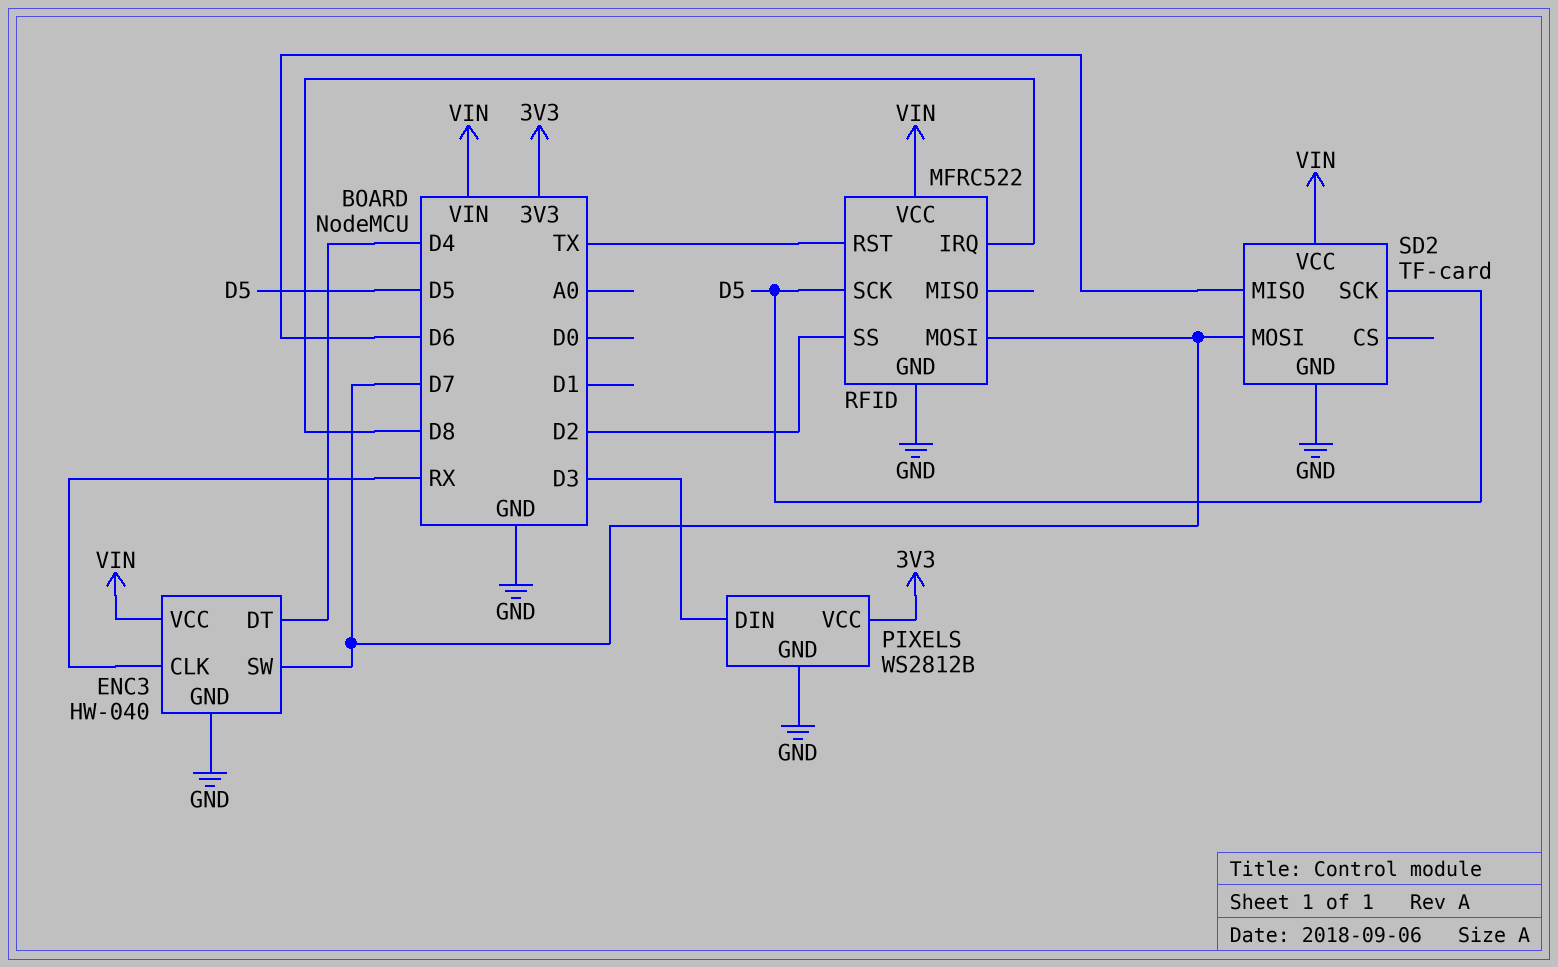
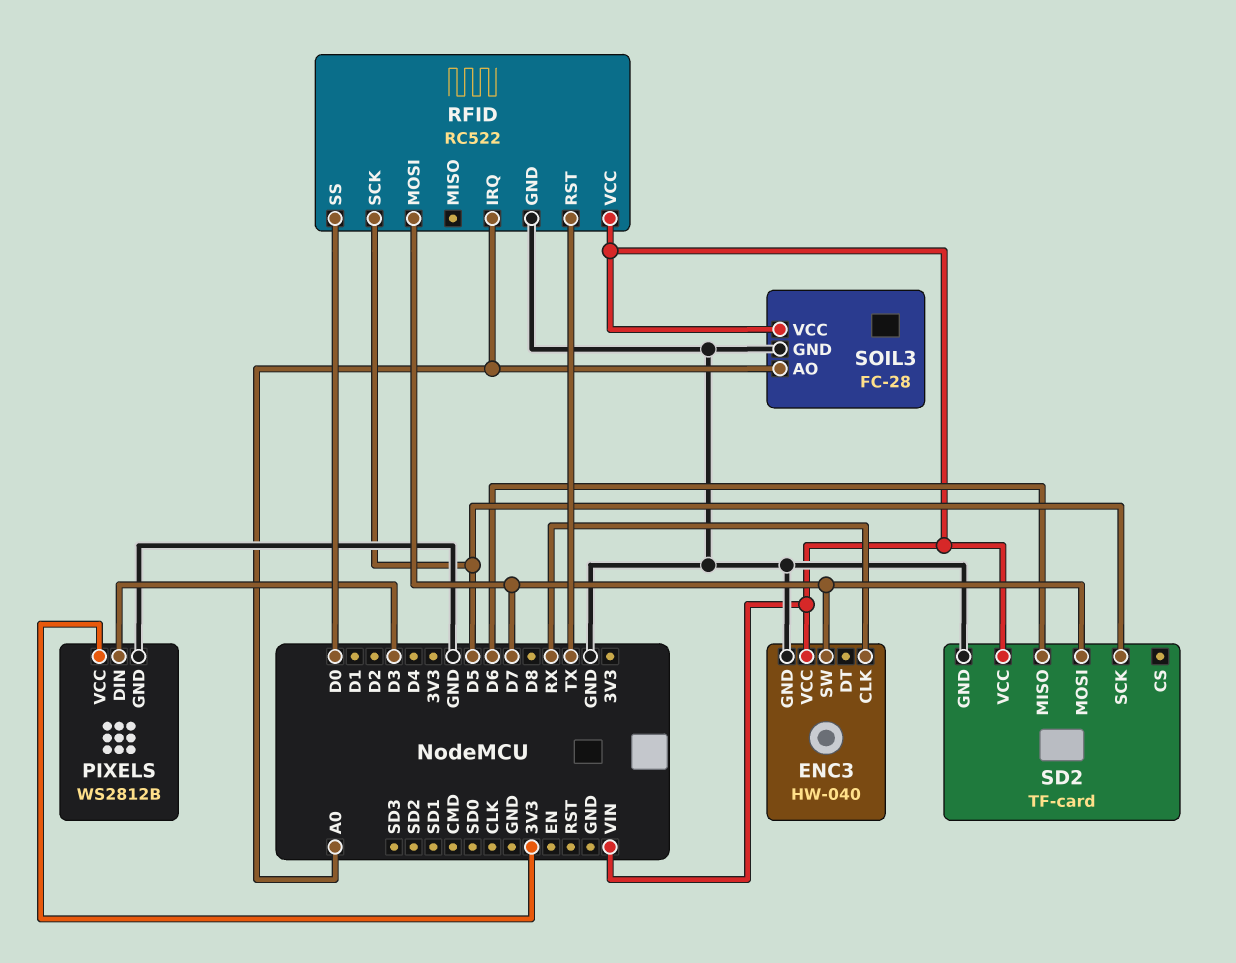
ENC3 pin DT: D4 -> none
RFID: MFRC522 -> RC522
RFID pin IRQ: D8 -> A0
RFID pin SS: D2 -> D0
SOIL3: none -> FC-28
SOIL3 pin AO: none -> A0
SOIL3 pin GND: none -> GND
SOIL3 pin VCC: none -> VIN

